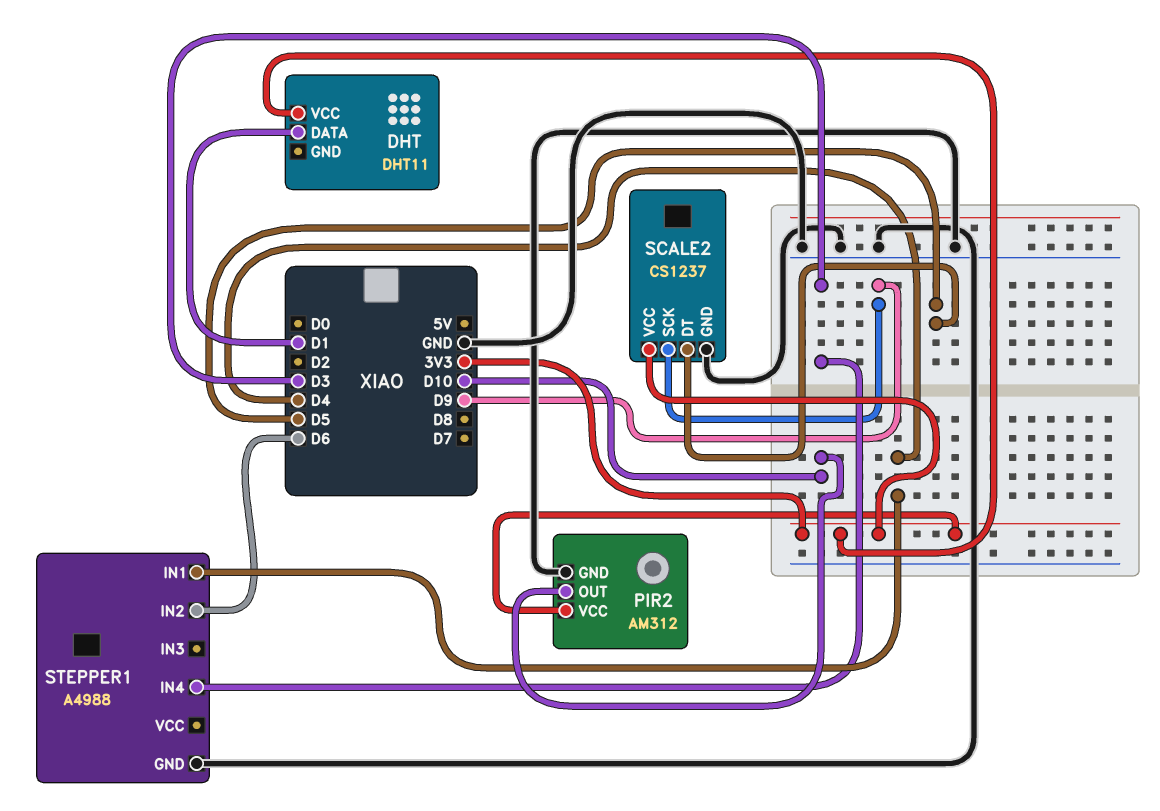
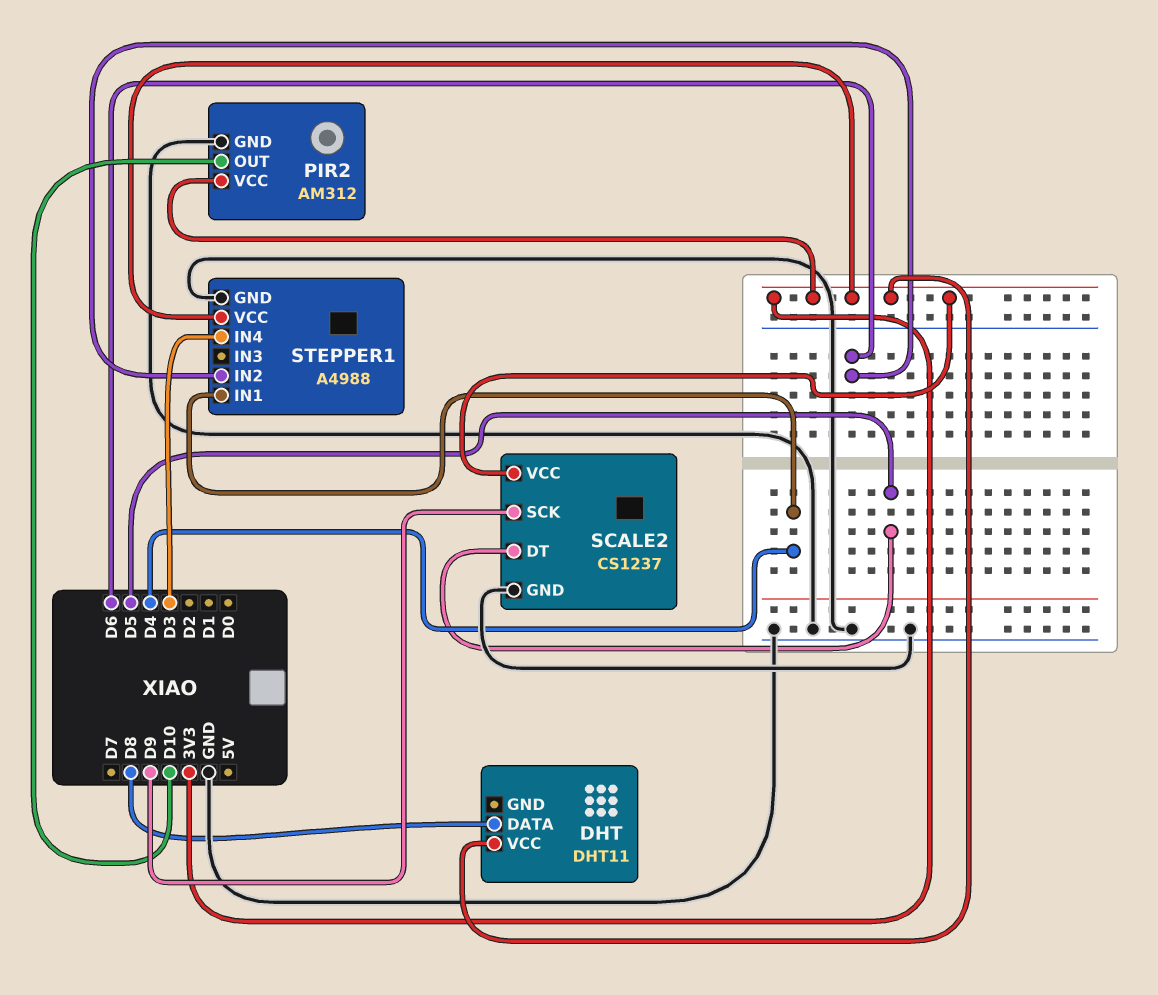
DHT pin DATA: D1 -> D8
STEPPER1 pin VCC: none -> 3V3

